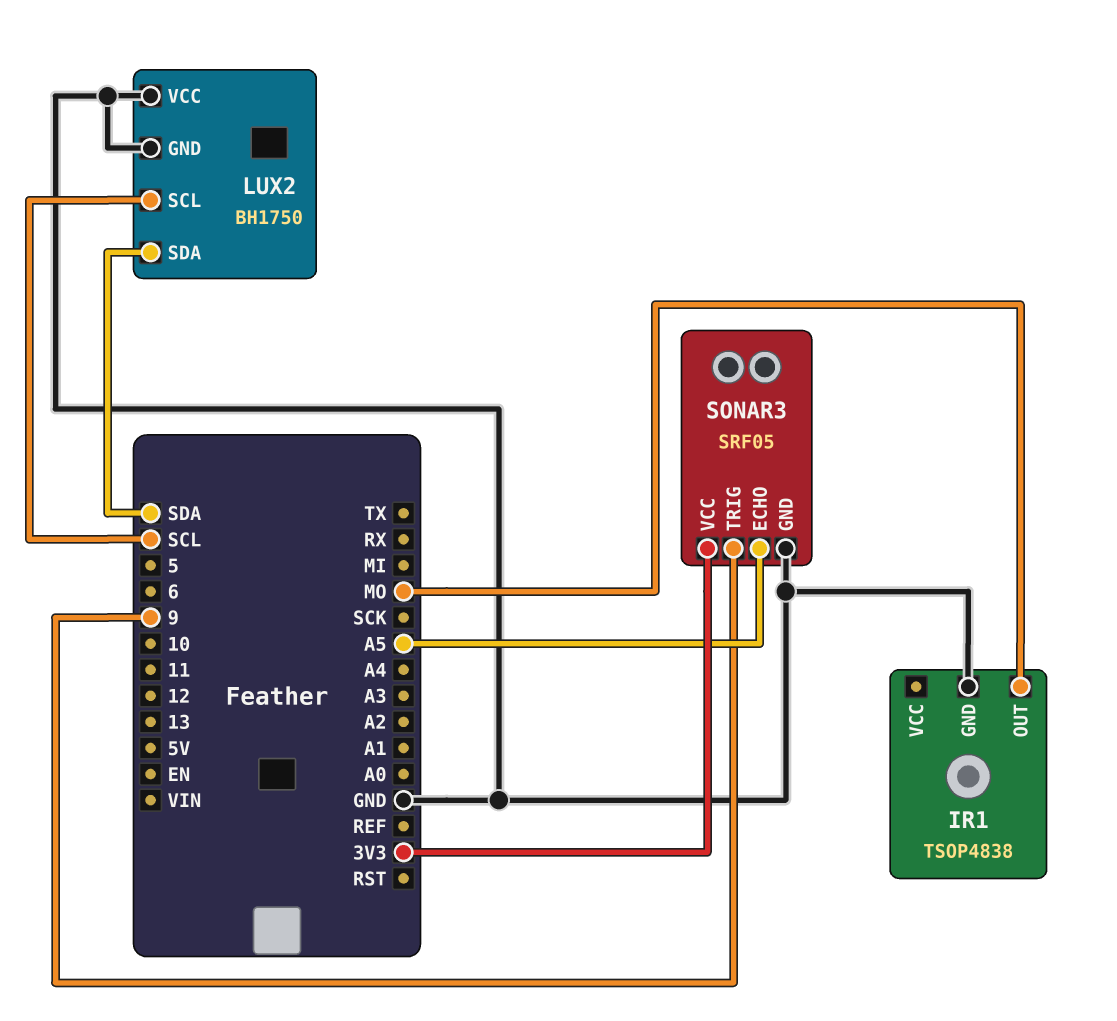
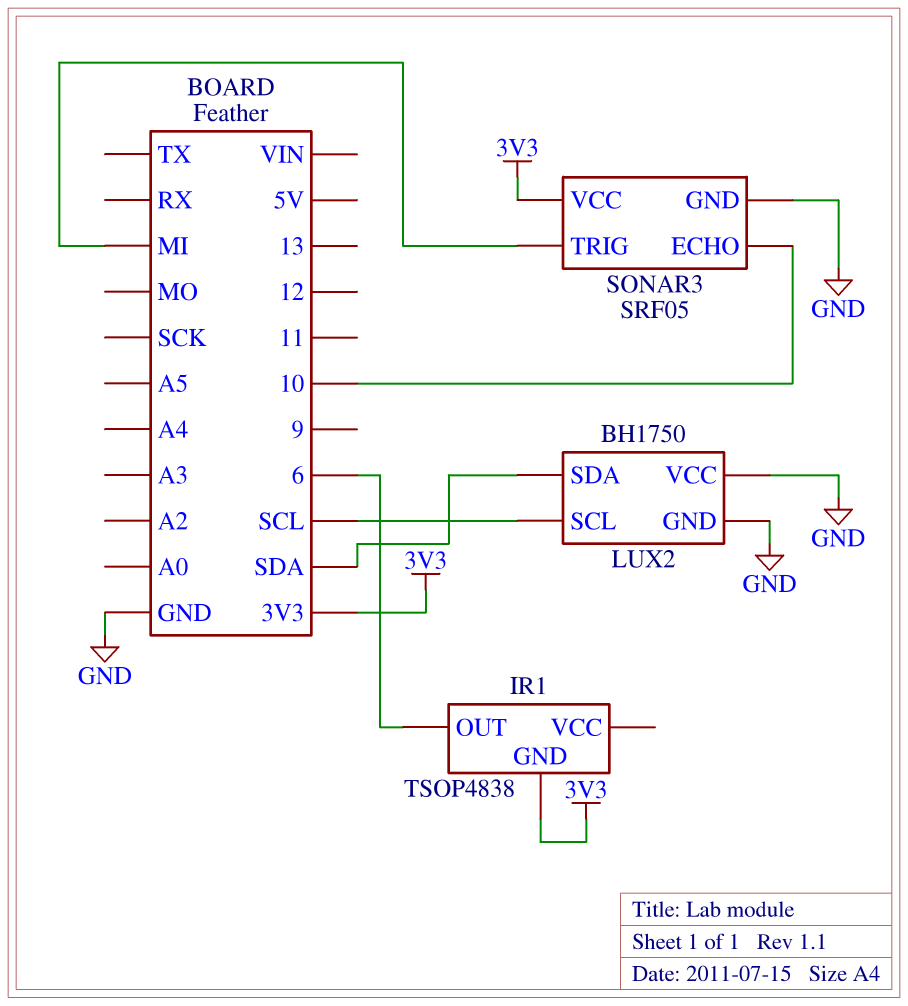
IR1 pin GND: GND -> 3V3
IR1 pin OUT: MO -> 6
SONAR3 pin ECHO: A5 -> 10
SONAR3 pin TRIG: 9 -> MI

